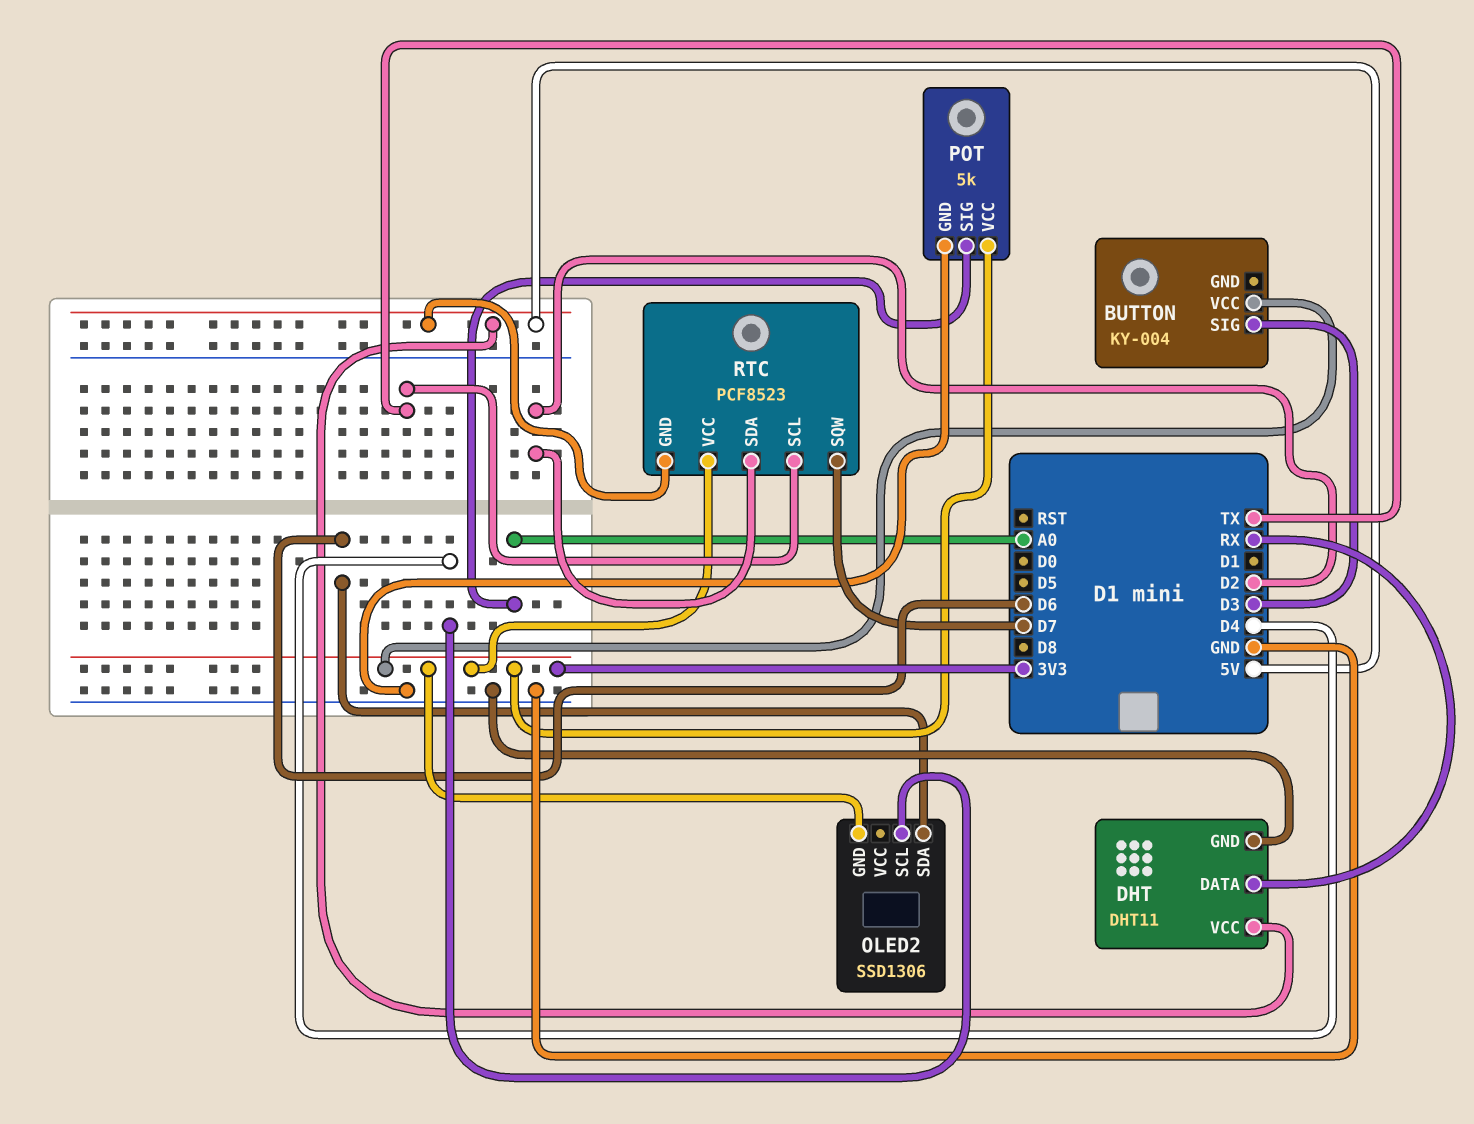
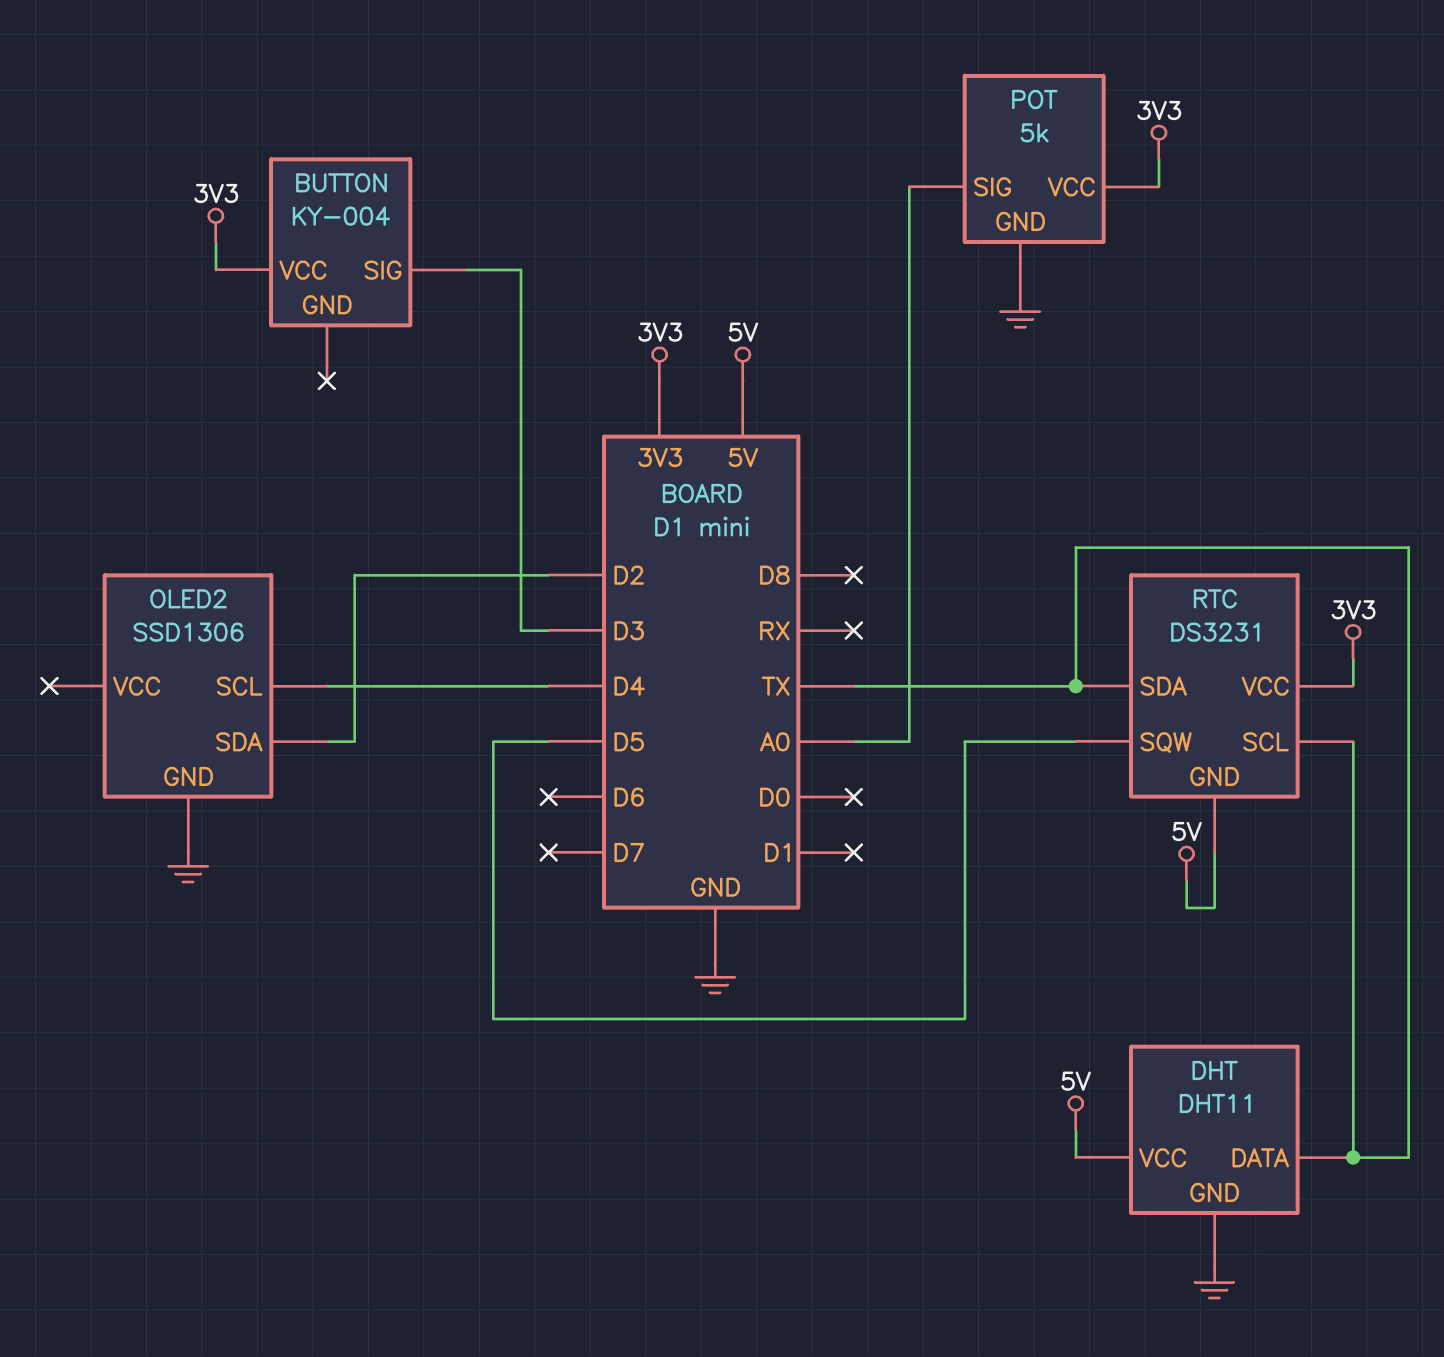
DHT pin DATA: RX -> TX
OLED2 pin GND: 3V3 -> GND
OLED2 pin SDA: D6 -> D2
RTC: PCF8523 -> DS3231
RTC pin SDA: D2 -> TX
RTC pin SQW: D7 -> D5

